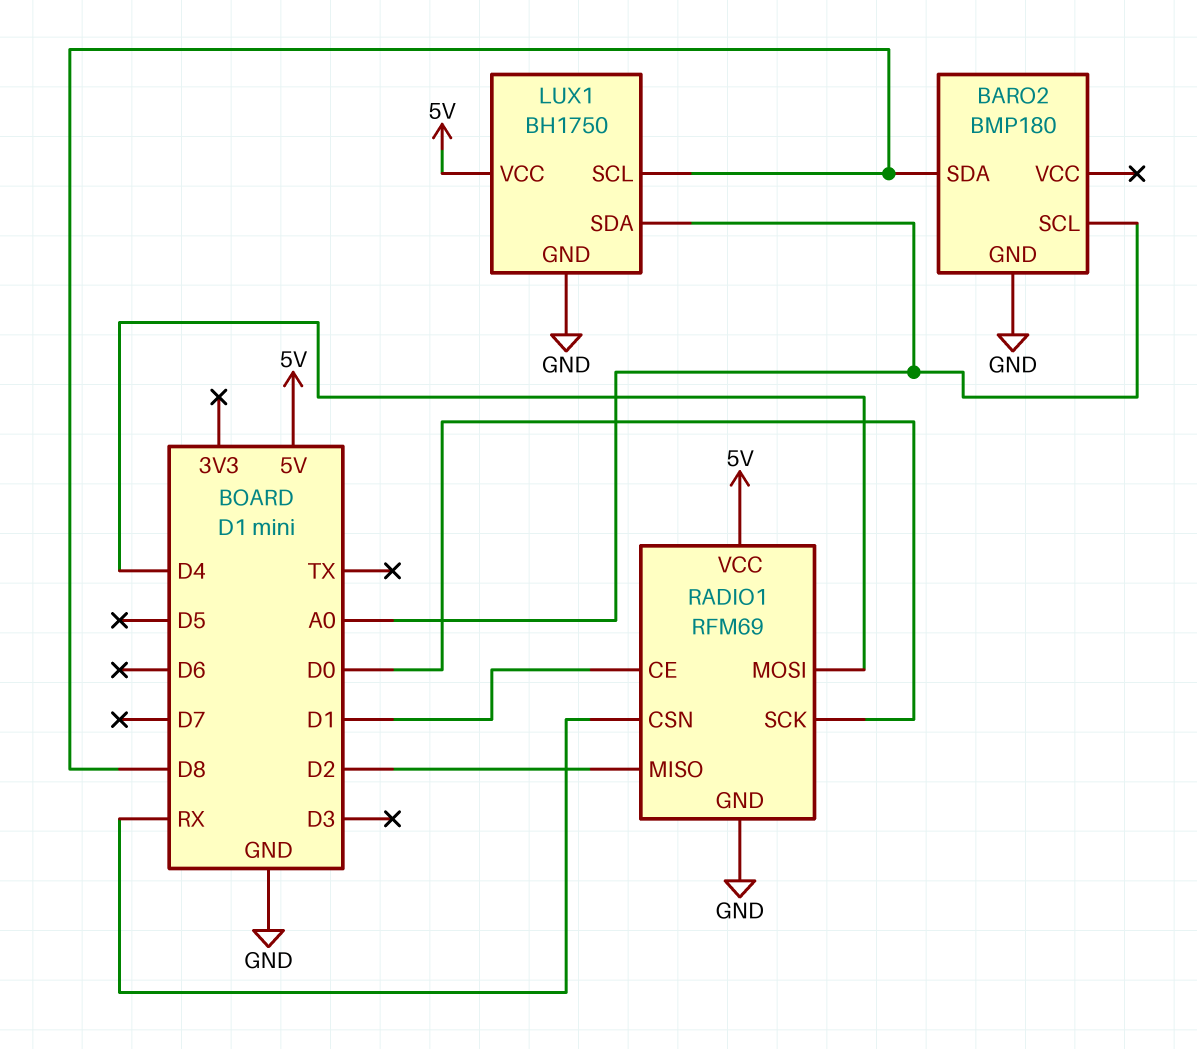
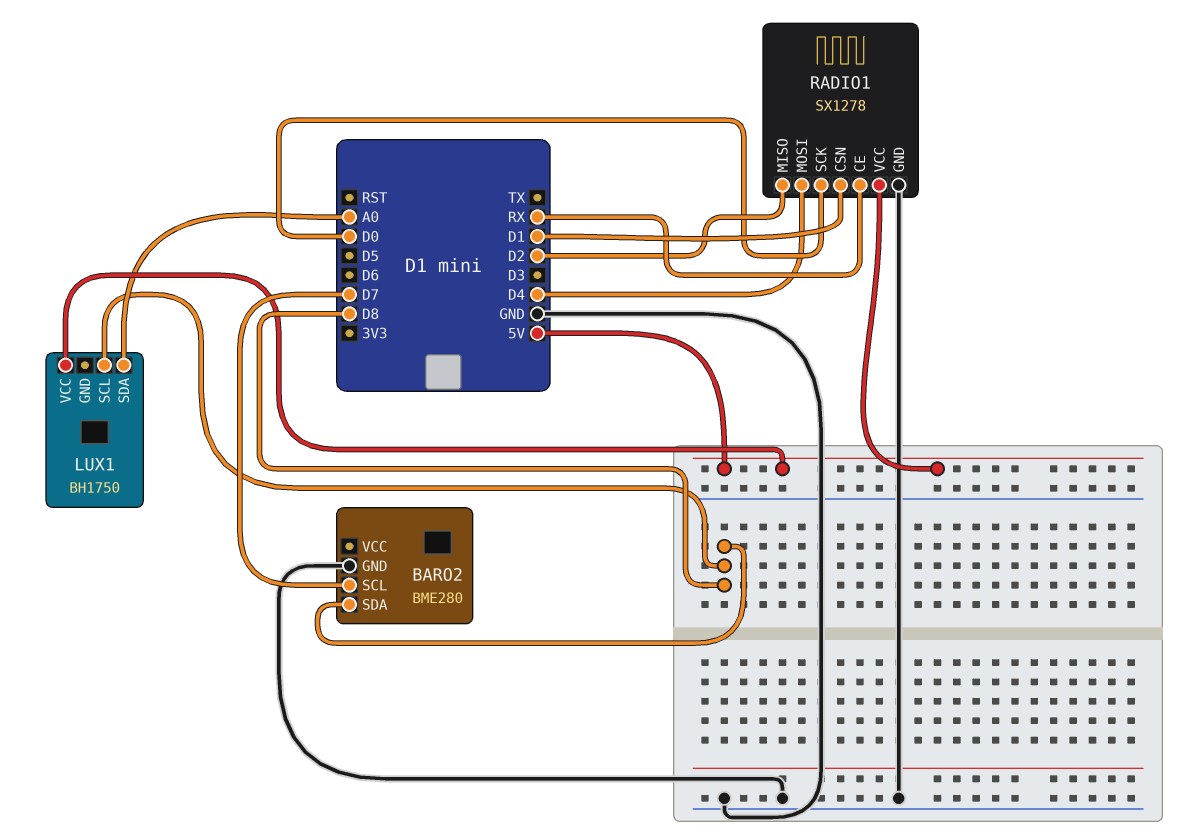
BARO2: BMP180 -> BME280
BARO2 pin SCL: A0 -> D7
LUX1 pin GND: GND -> none
RADIO1: RFM69 -> SX1278
RADIO1 pin CE: D1 -> RX
RADIO1 pin CSN: RX -> D1

